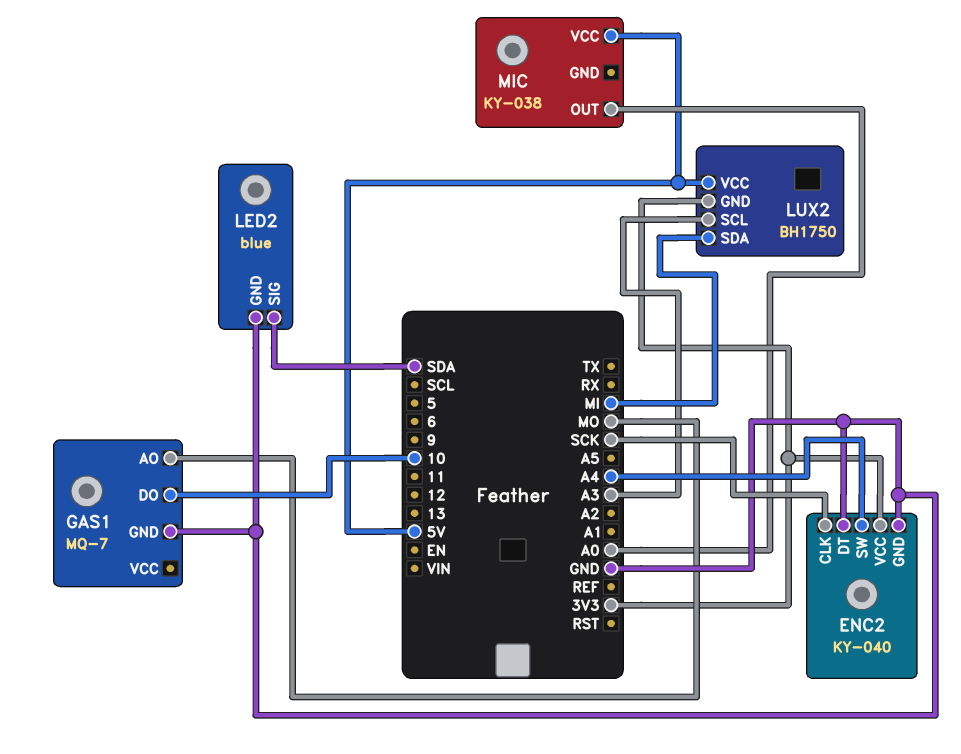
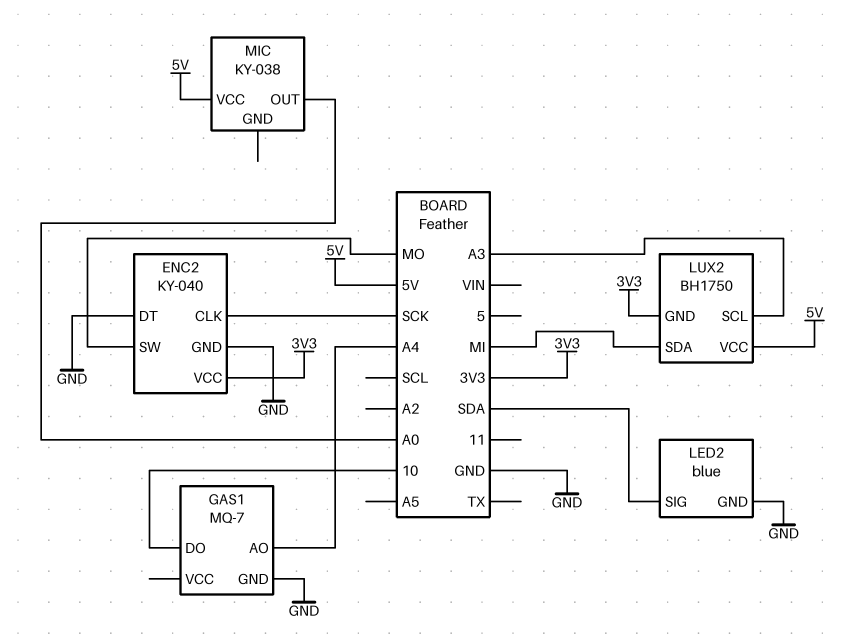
ENC2 pin SW: A4 -> MO
GAS1 pin AO: MO -> A4

